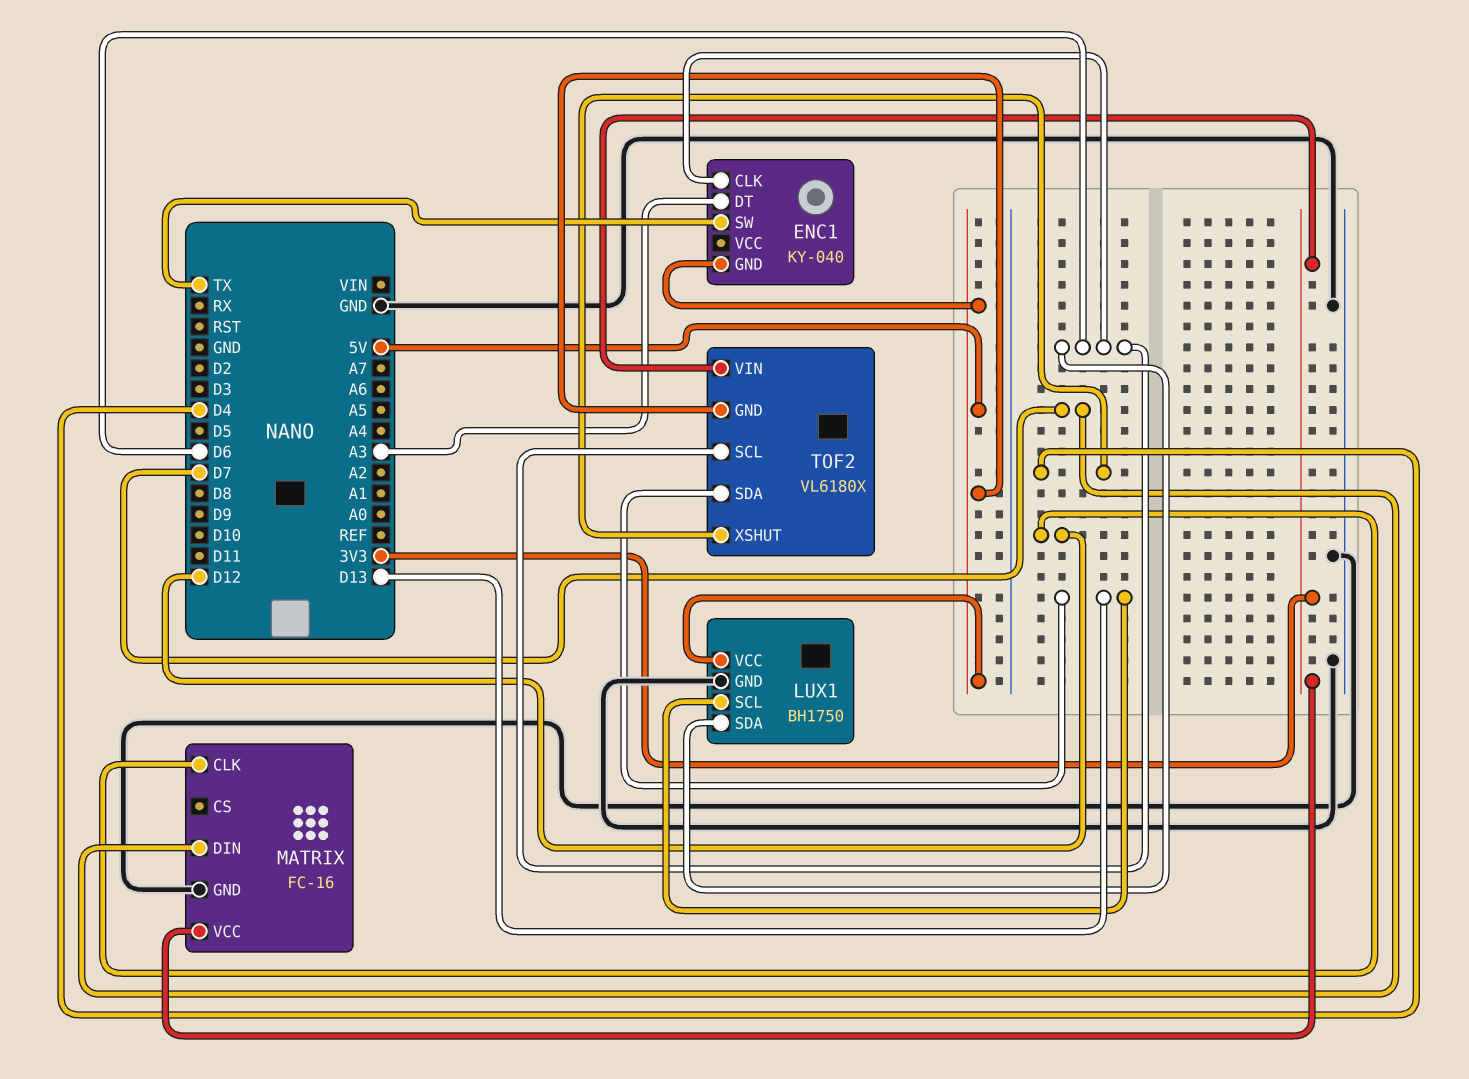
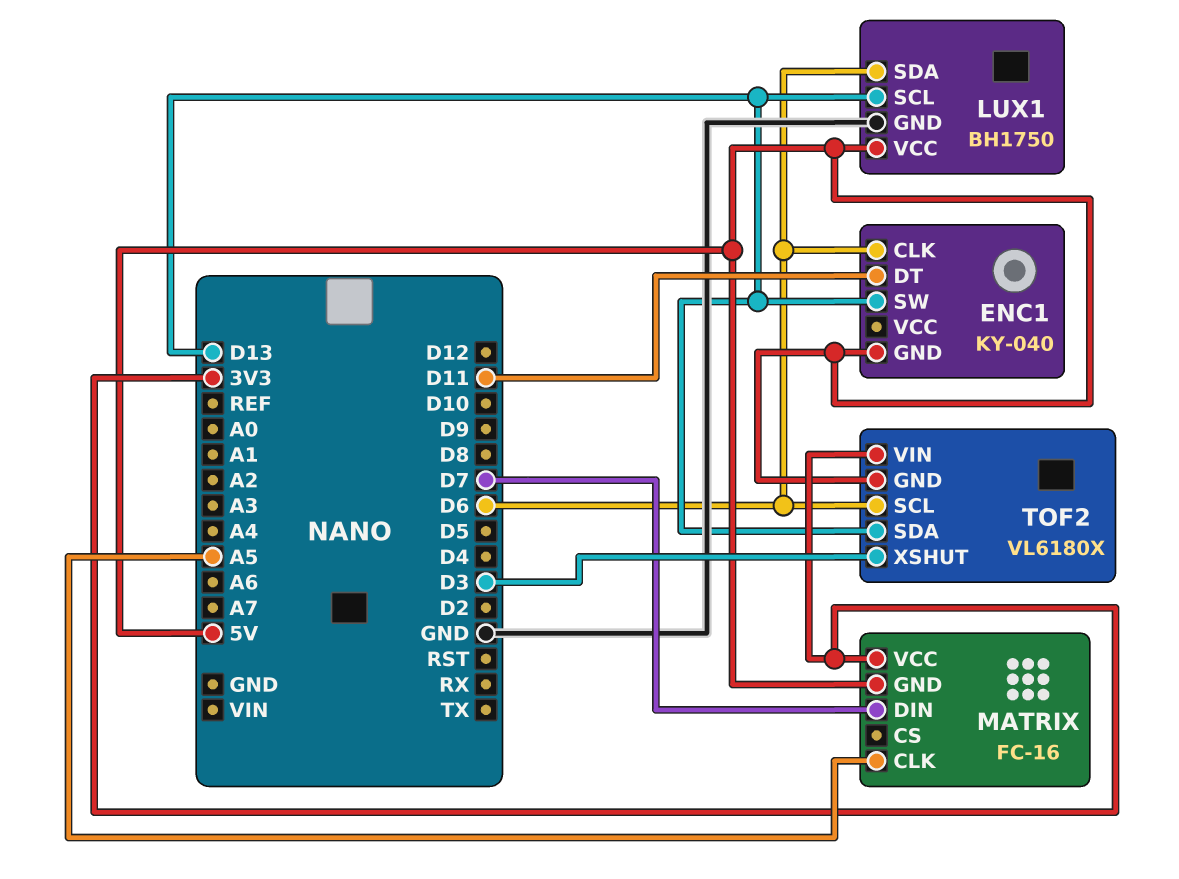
ENC1 pin DT: A3 -> D11
ENC1 pin SW: TX -> D13
MATRIX pin CLK: D12 -> A5
MATRIX pin GND: GND -> 5V
TOF2 pin XSHUT: D4 -> D3

